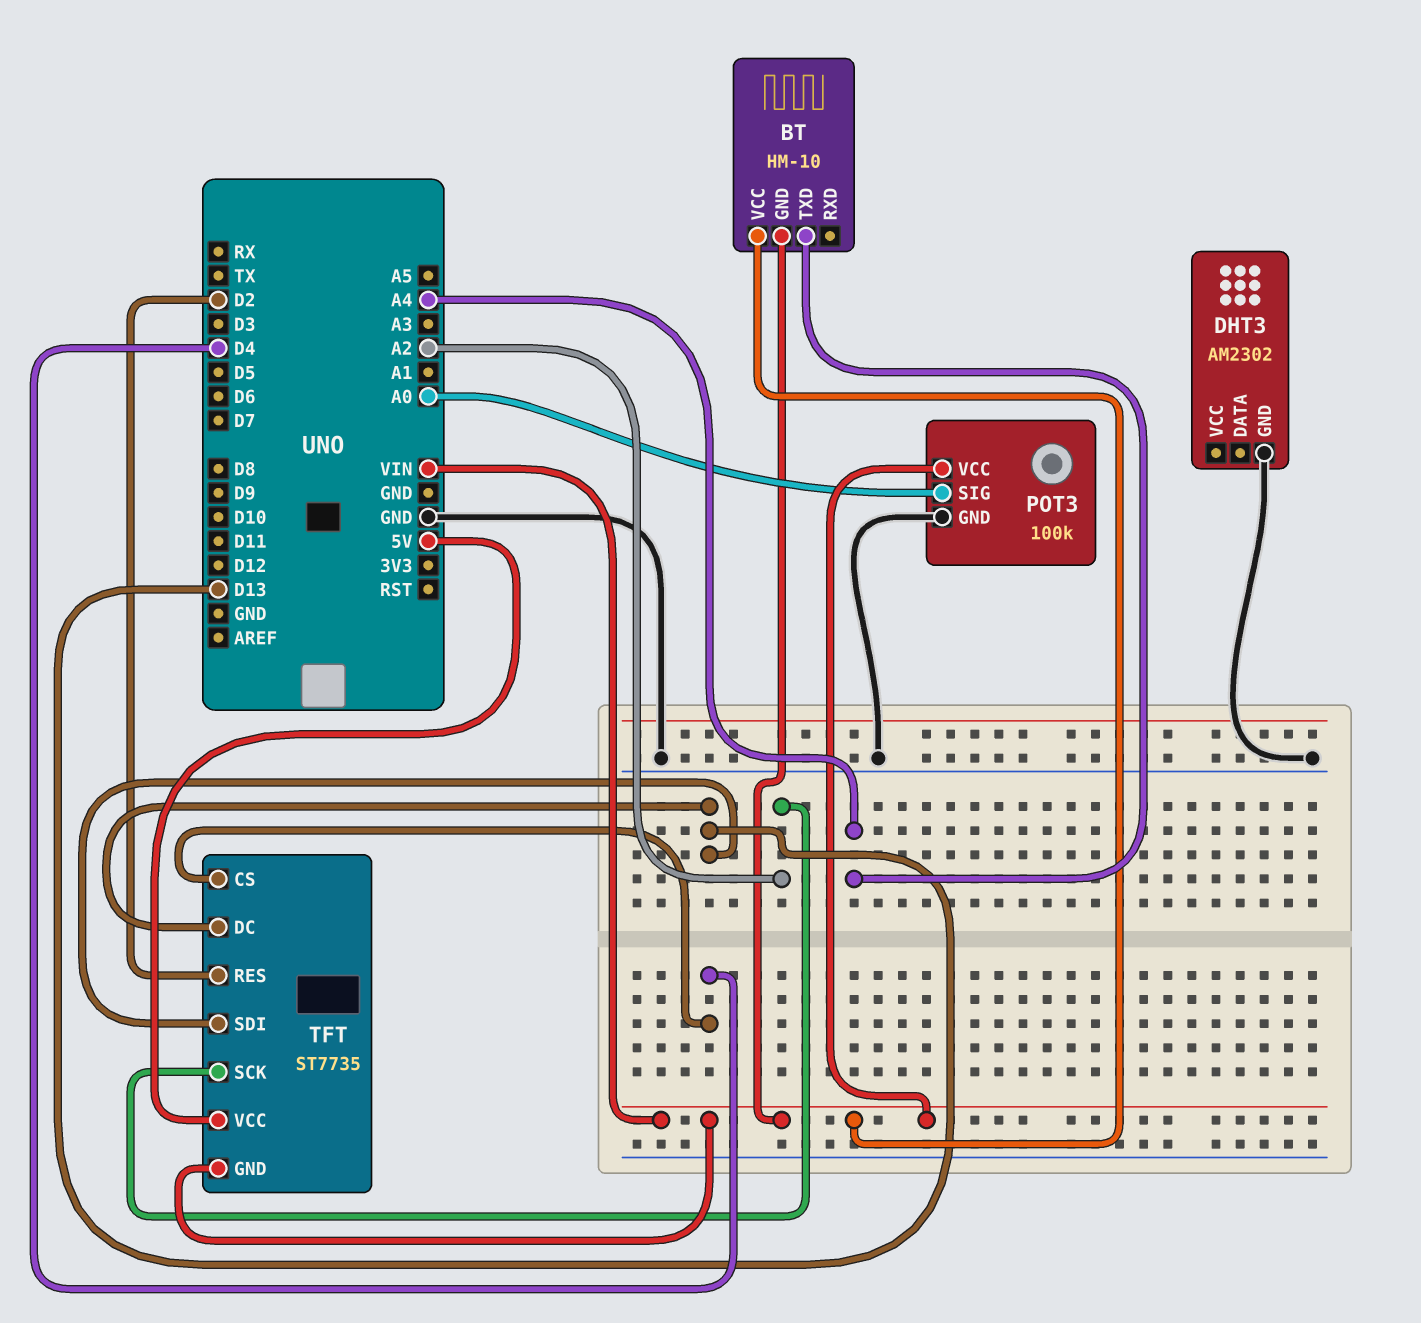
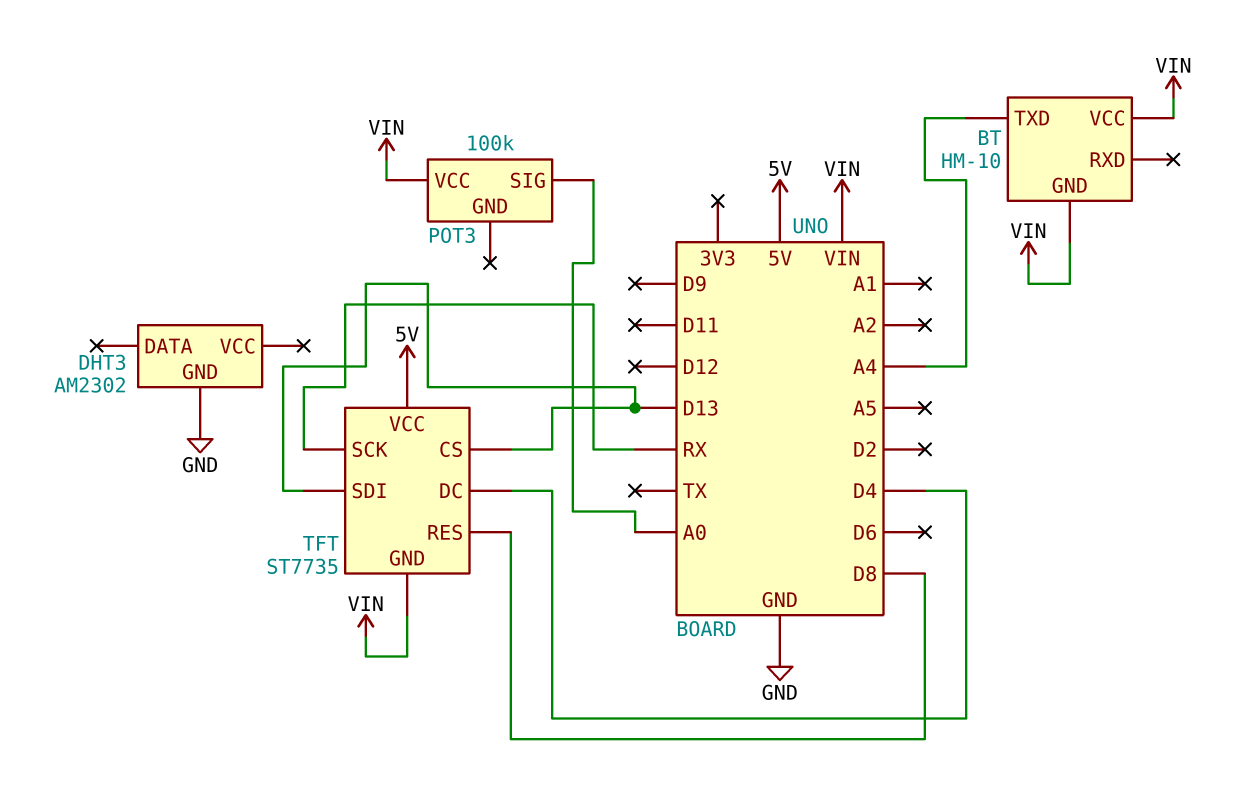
POT3 pin GND: GND -> none
TFT pin CS: D4 -> D13
TFT pin DC: D13 -> D4
TFT pin RES: D2 -> D8
TFT pin SCK: A2 -> RX

